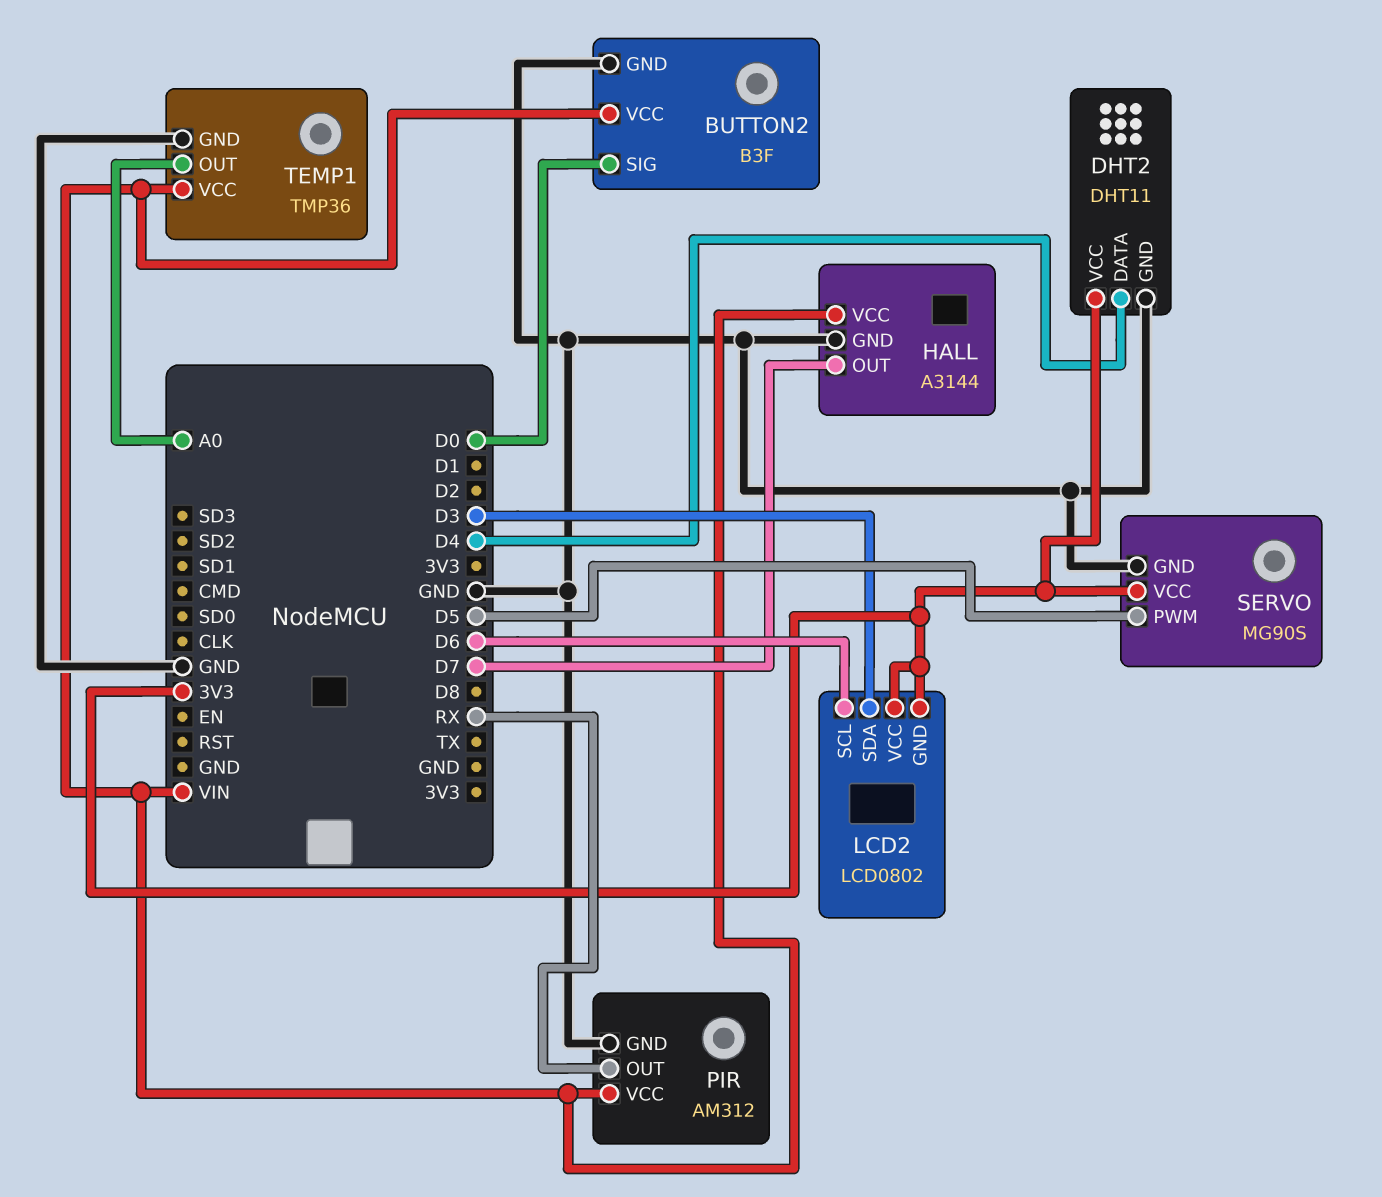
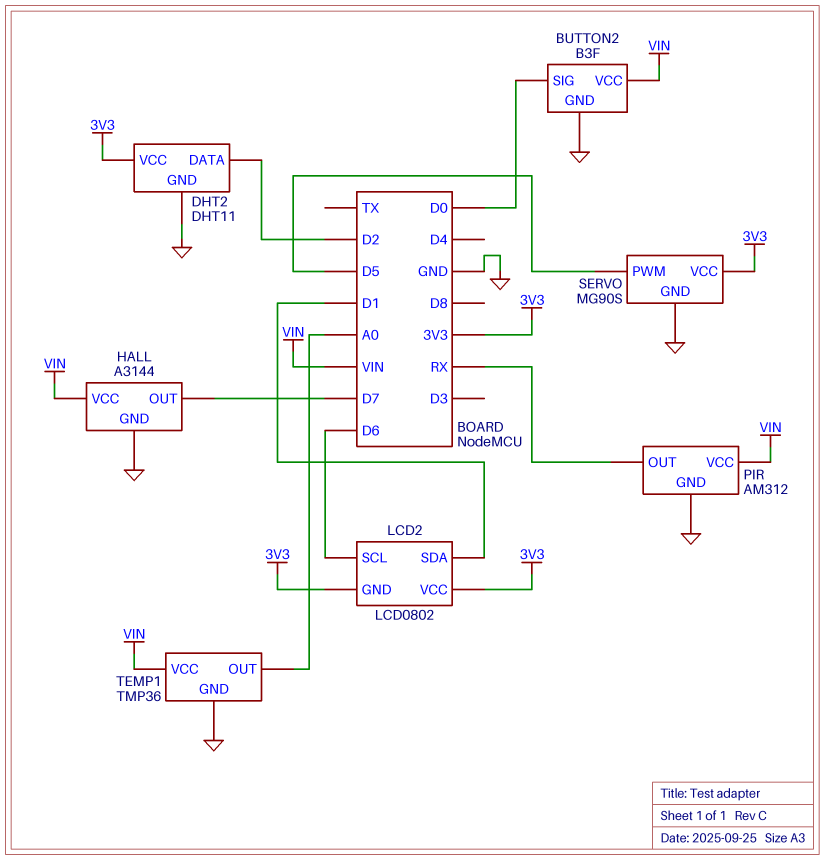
DHT2 pin DATA: D4 -> D2
LCD2 pin SDA: D3 -> D1

